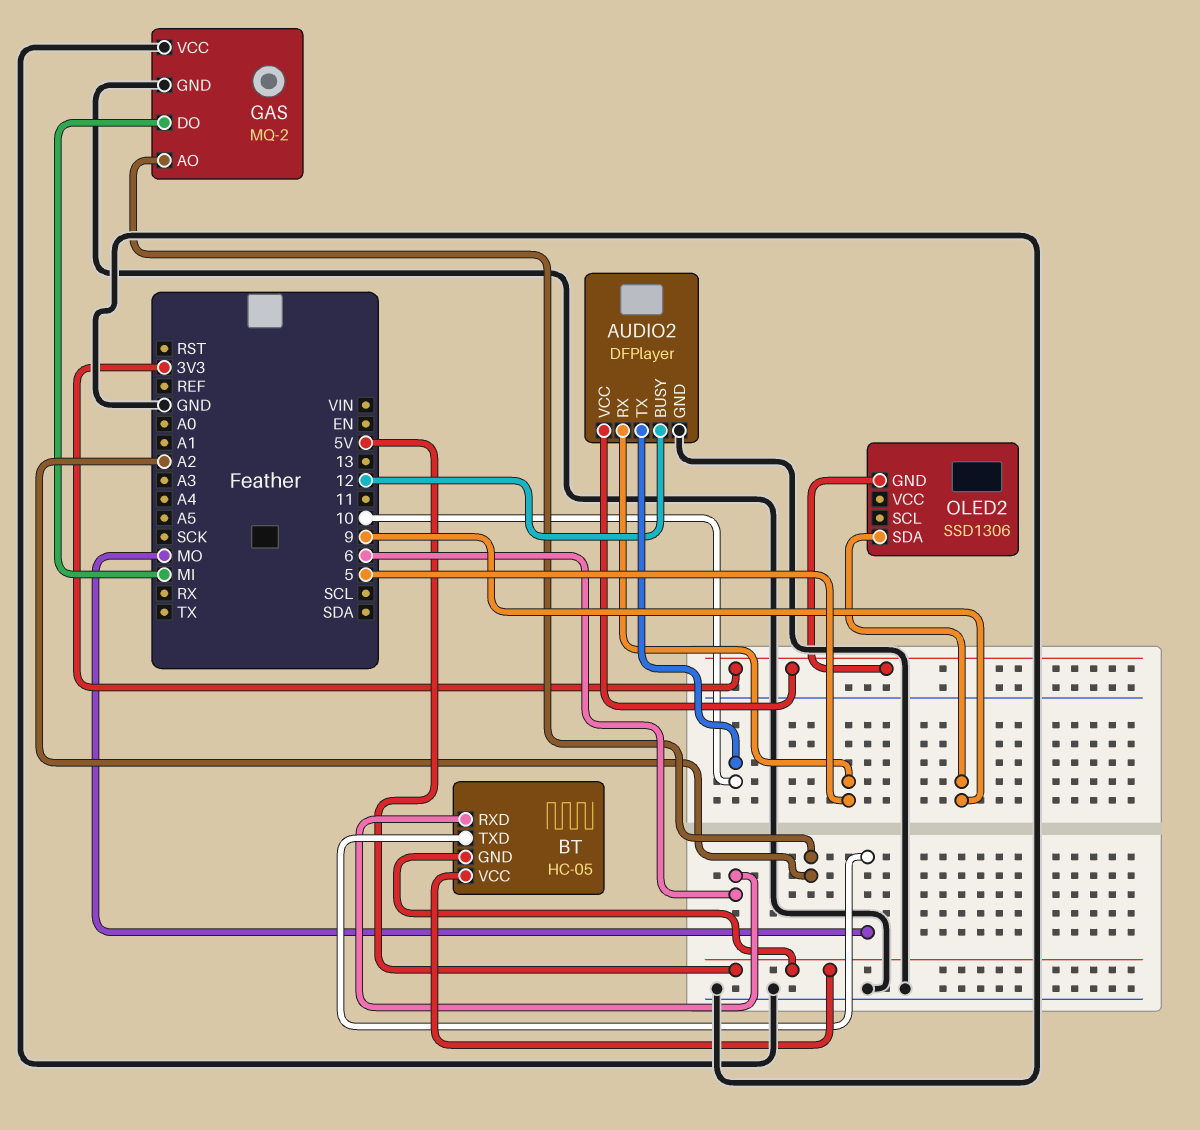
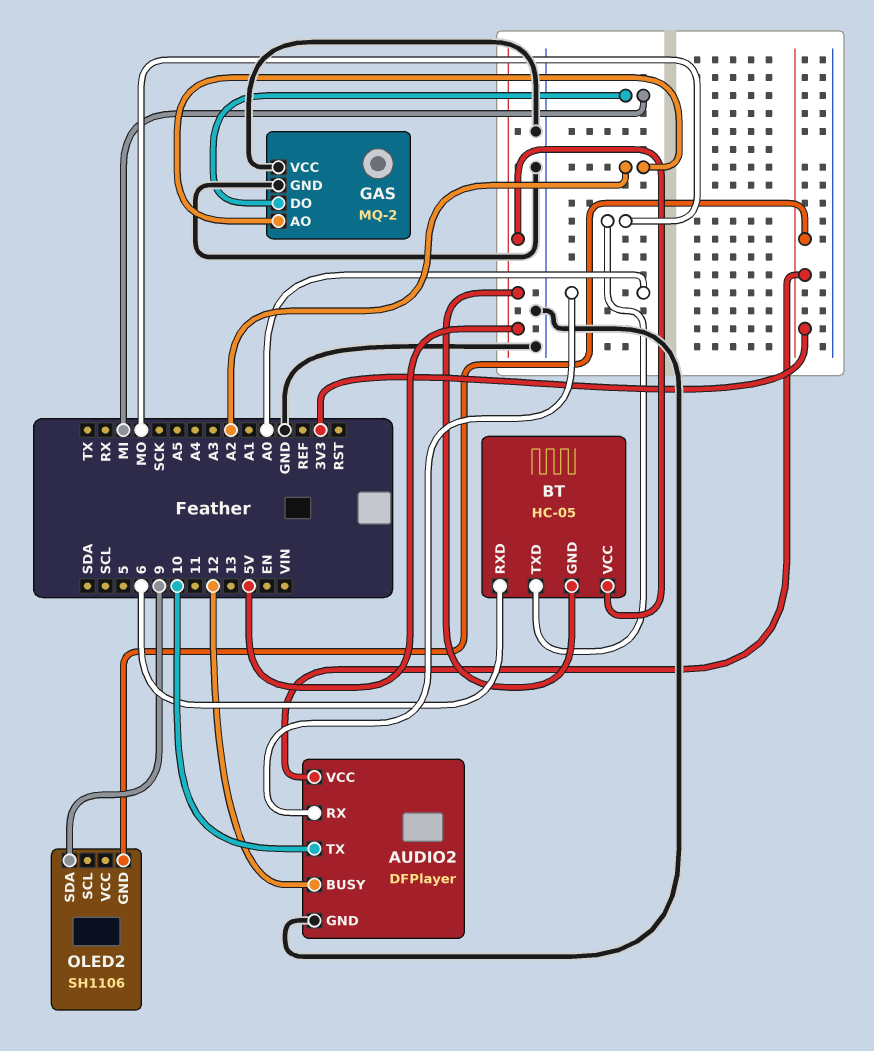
AUDIO2 pin RX: 5 -> A0
OLED2: SSD1306 -> SH1106

